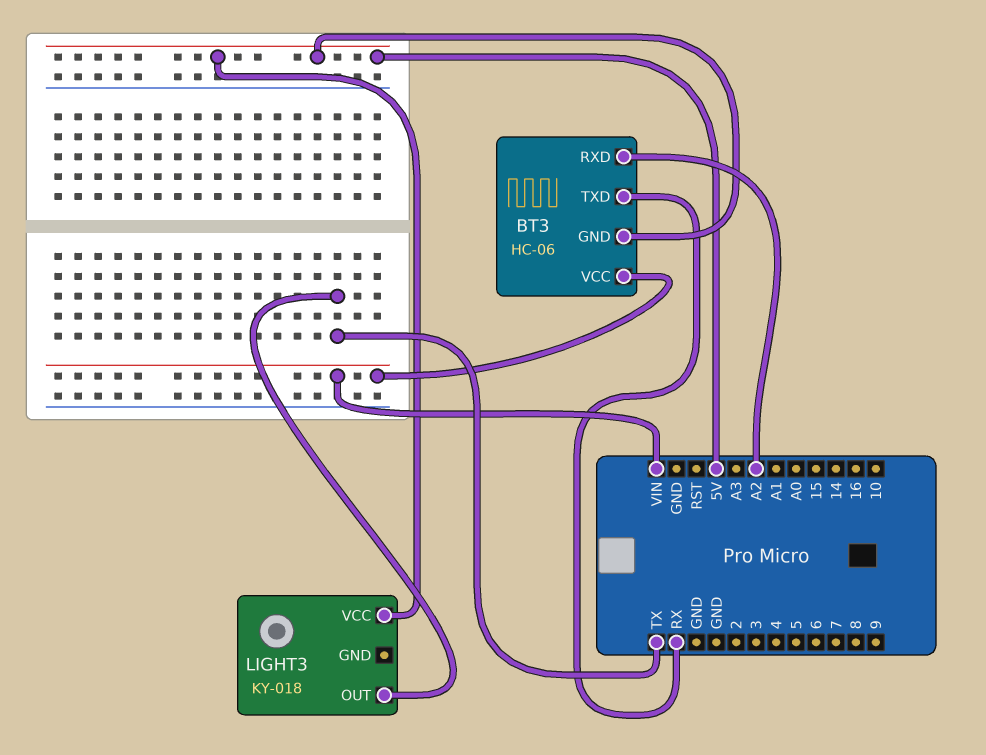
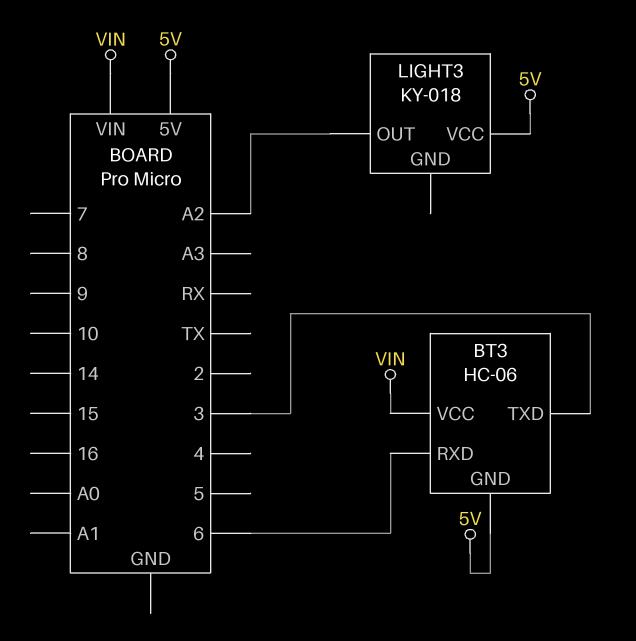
BT3 pin RXD: A2 -> 6
BT3 pin TXD: RX -> 3
LIGHT3 pin OUT: TX -> A2

